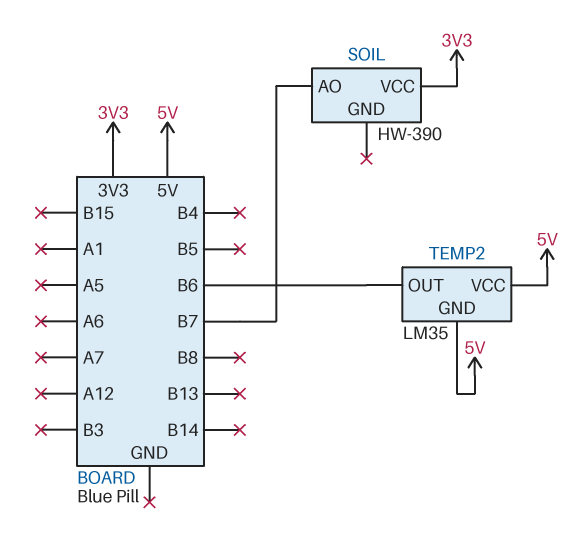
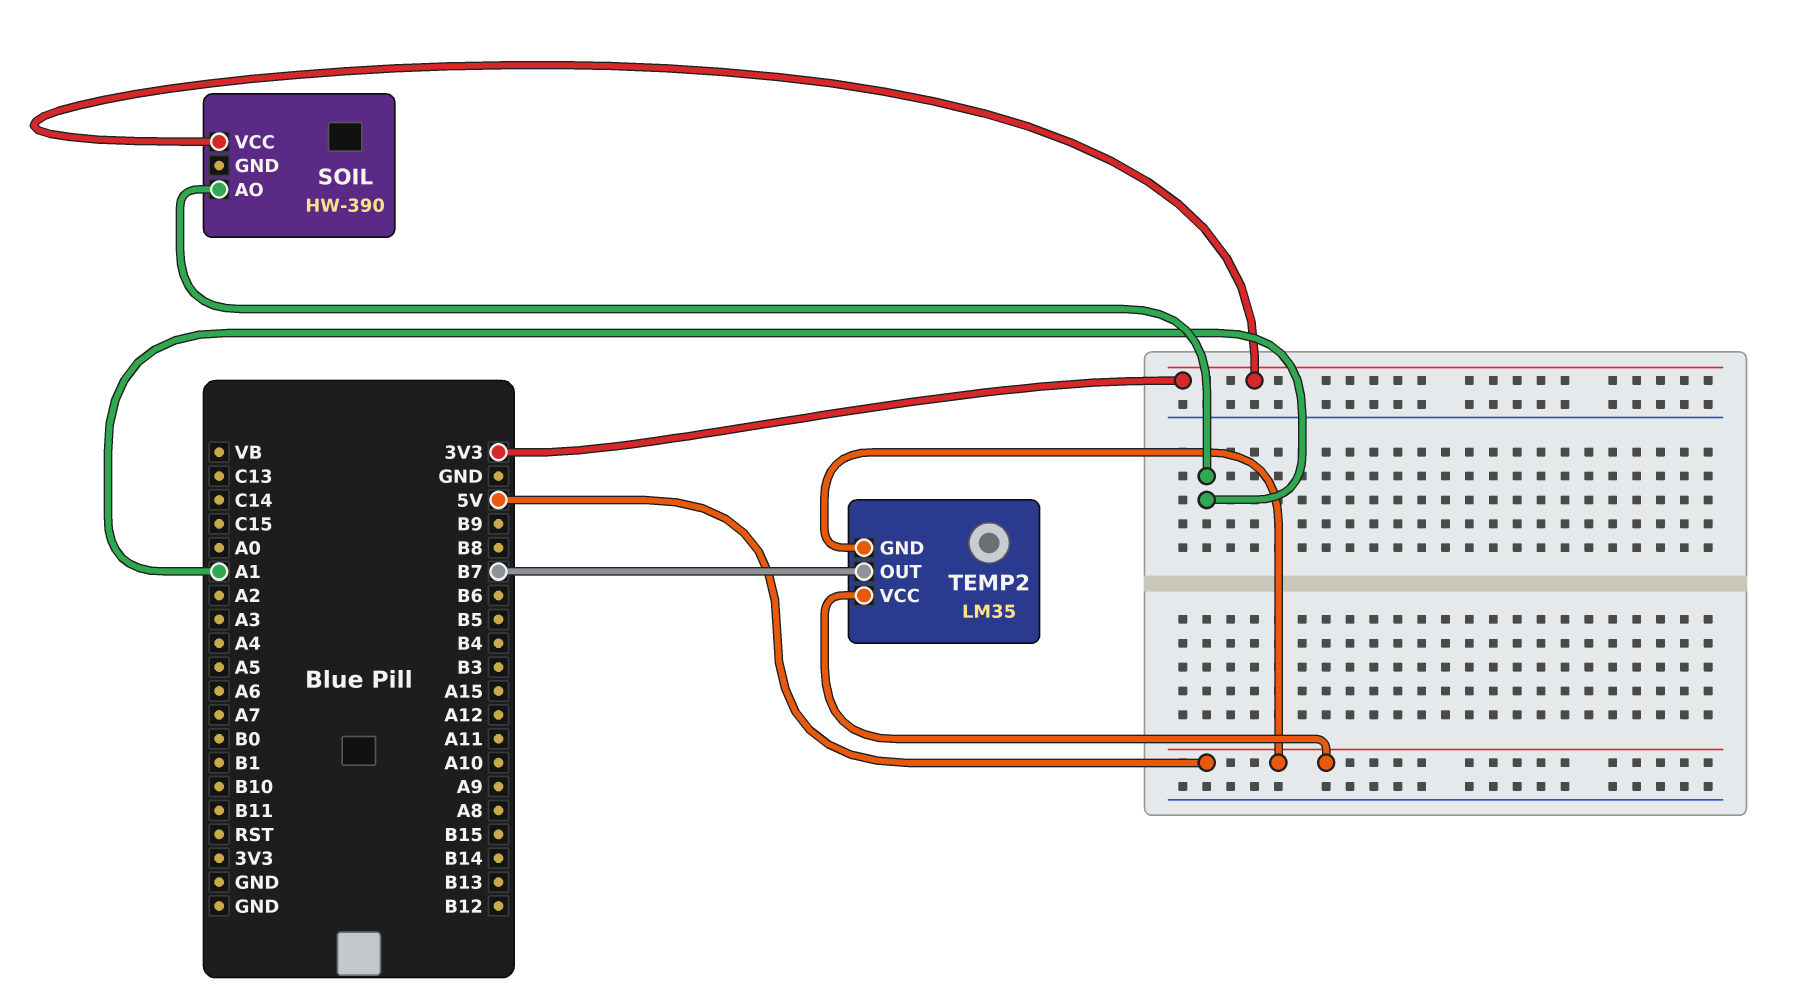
SOIL pin AO: B7 -> A1
TEMP2 pin OUT: B6 -> B7

